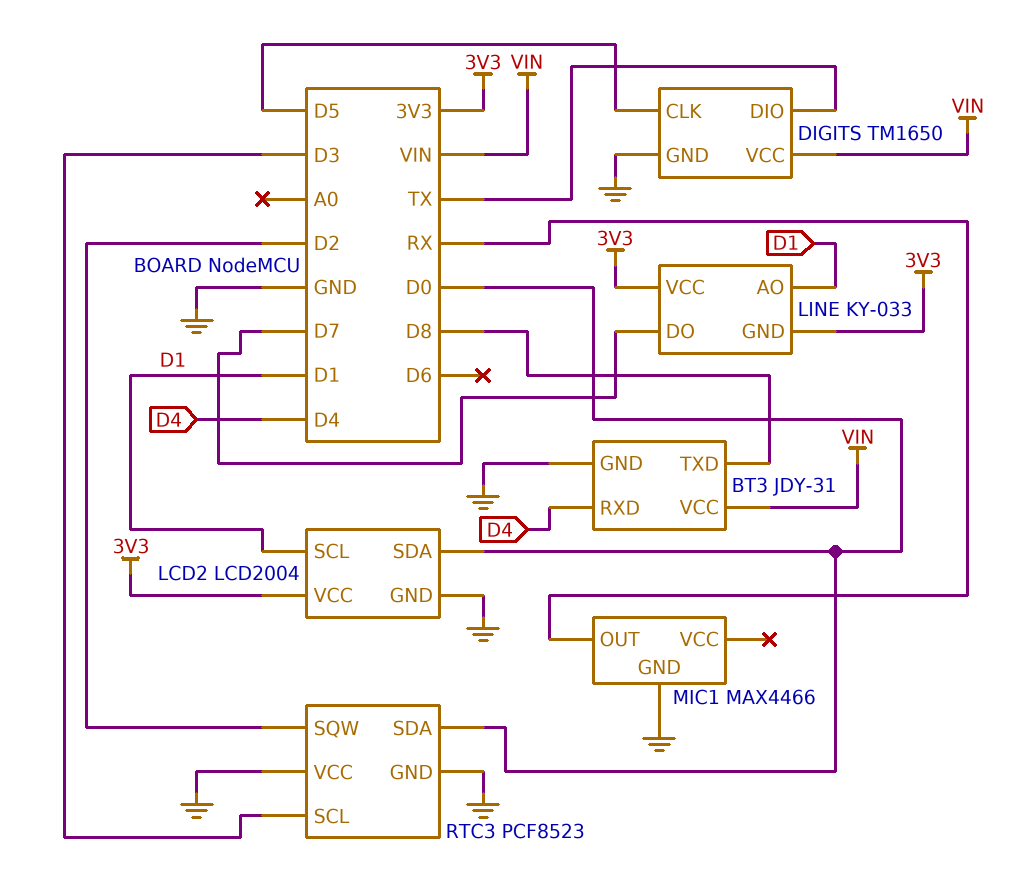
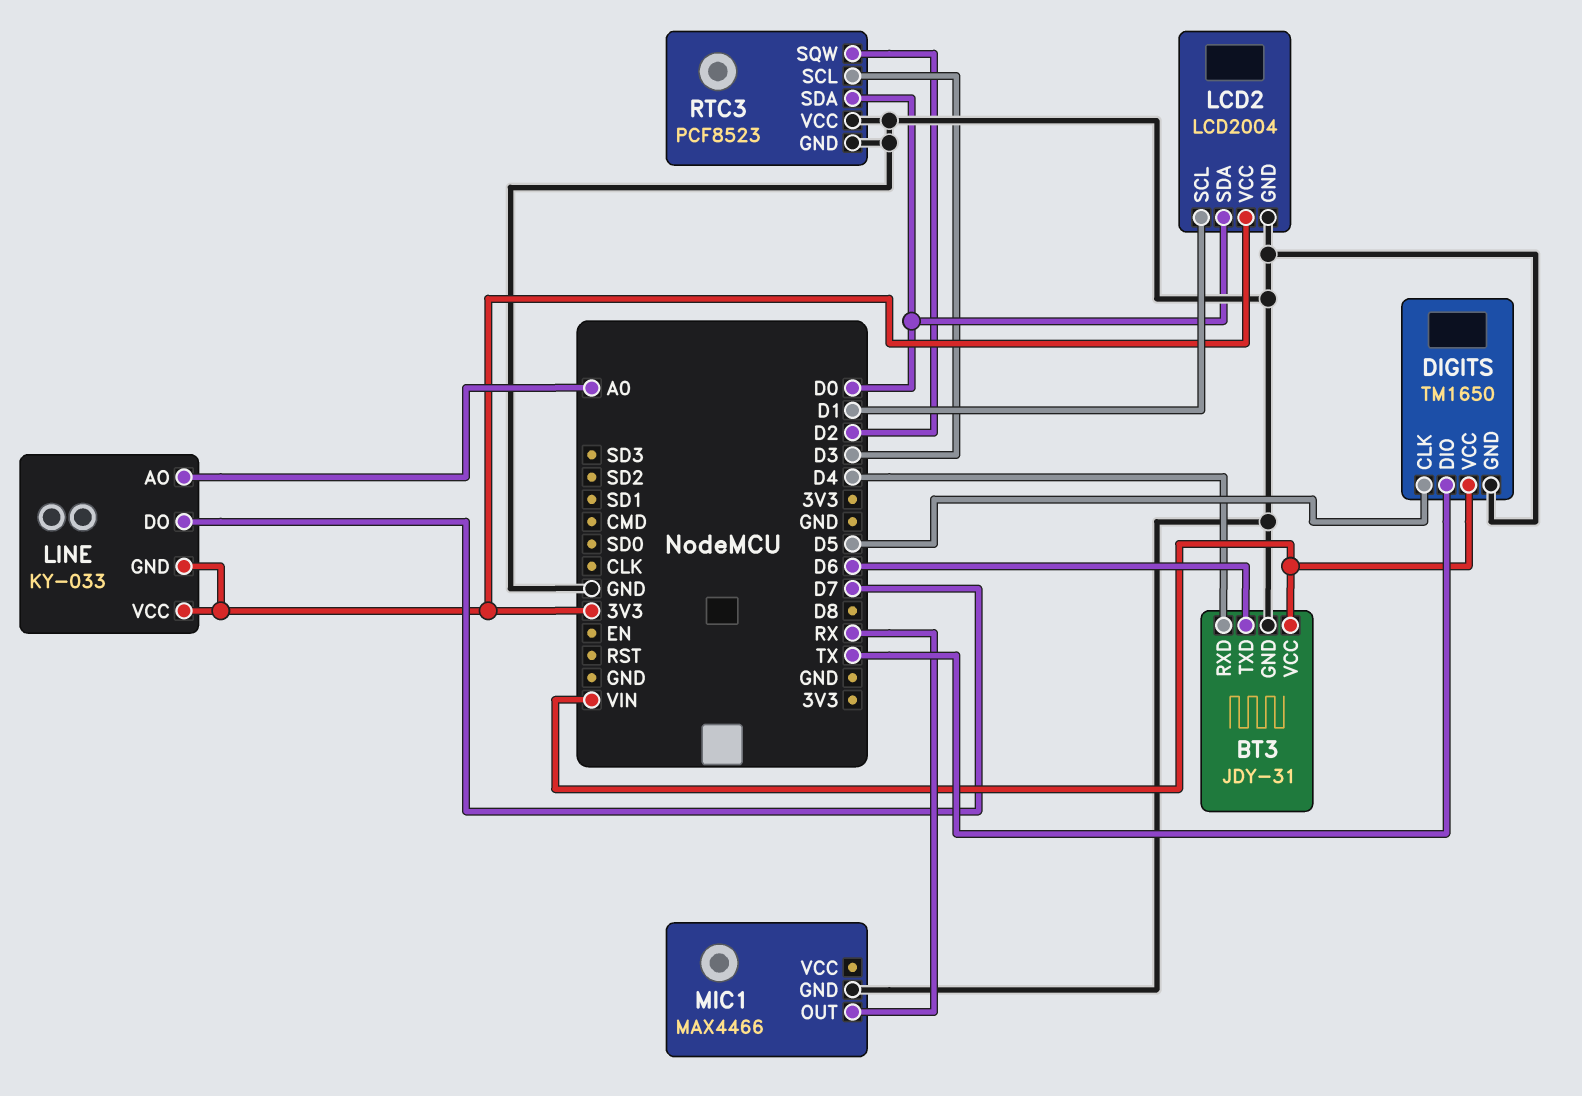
BT3 pin TXD: D8 -> D6
LINE pin AO: D1 -> A0

